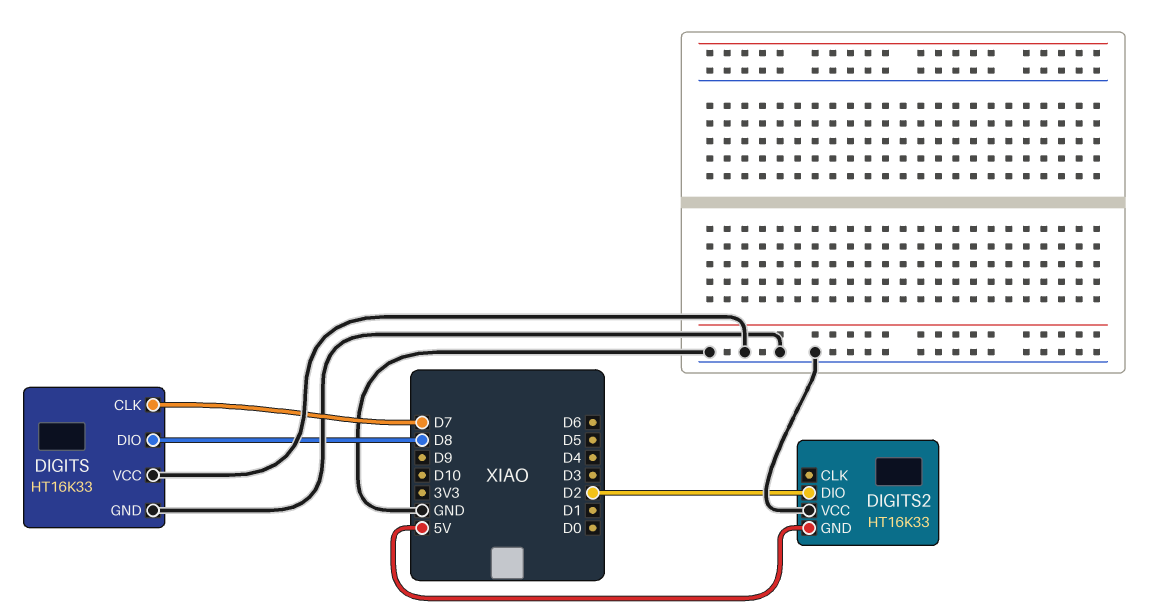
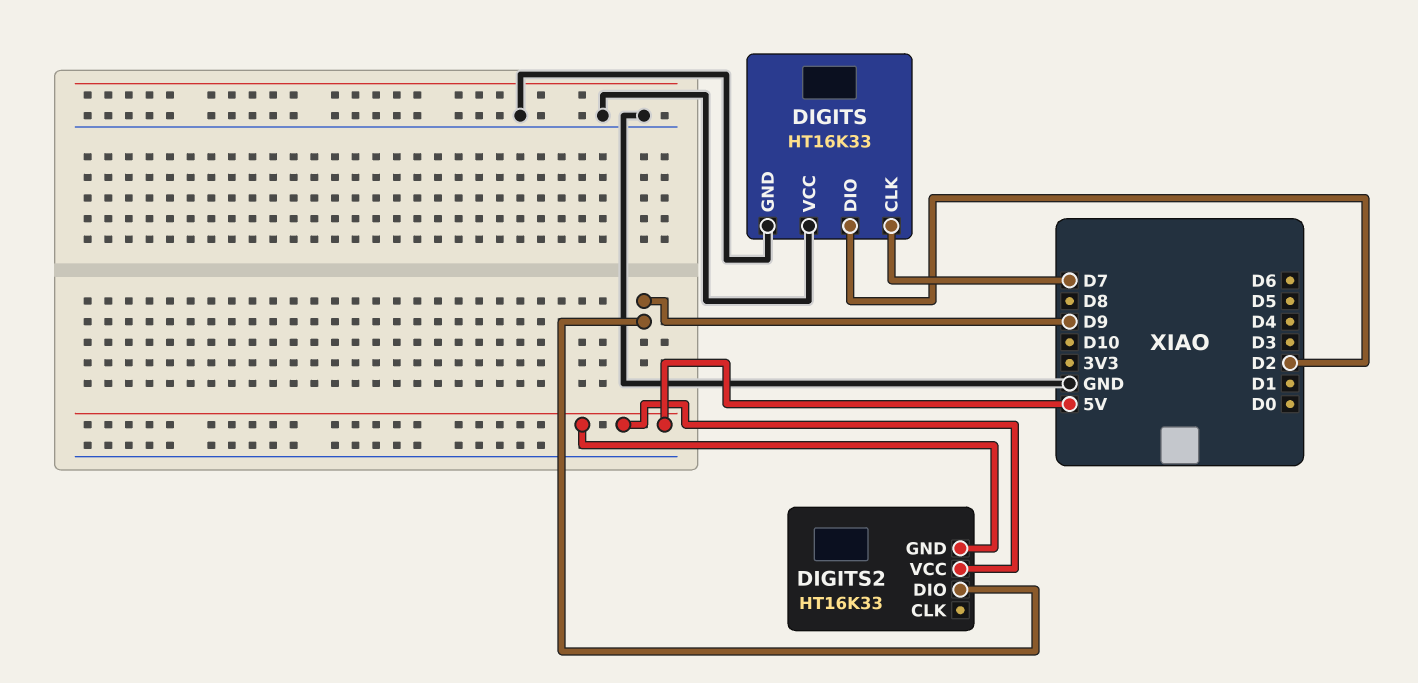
DIGITS pin DIO: D8 -> D2
DIGITS2 pin DIO: D2 -> D9
DIGITS2 pin VCC: GND -> 5V

